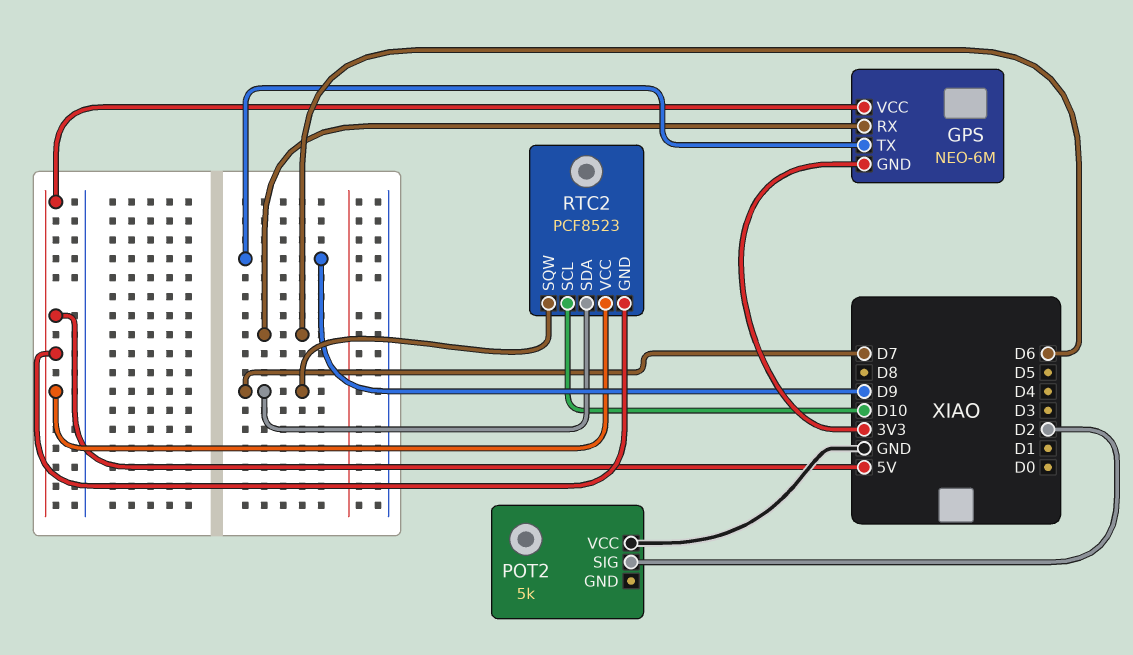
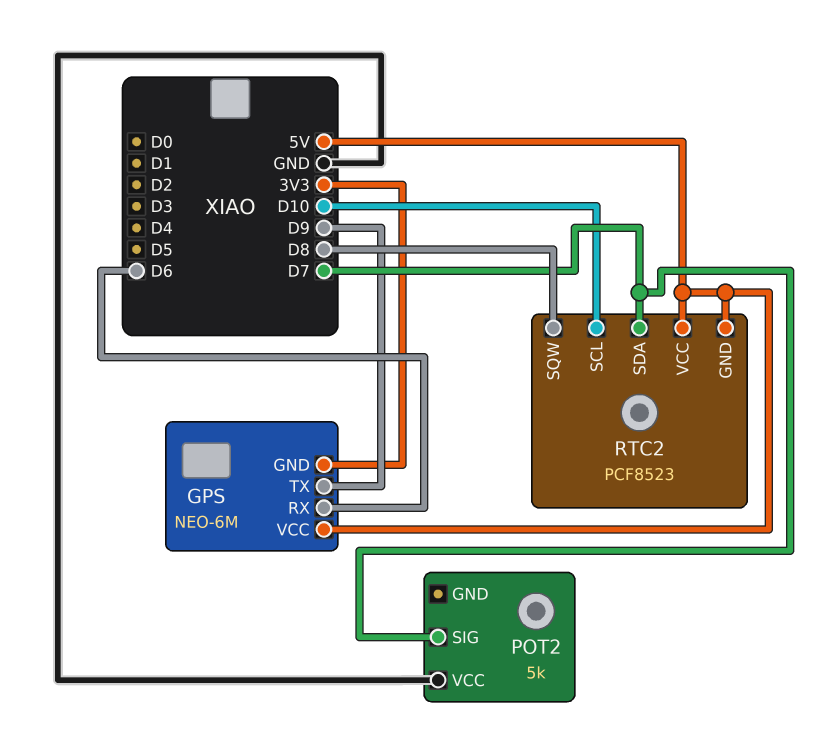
POT2 pin SIG: D2 -> D7
RTC2 pin SQW: D7 -> D8

